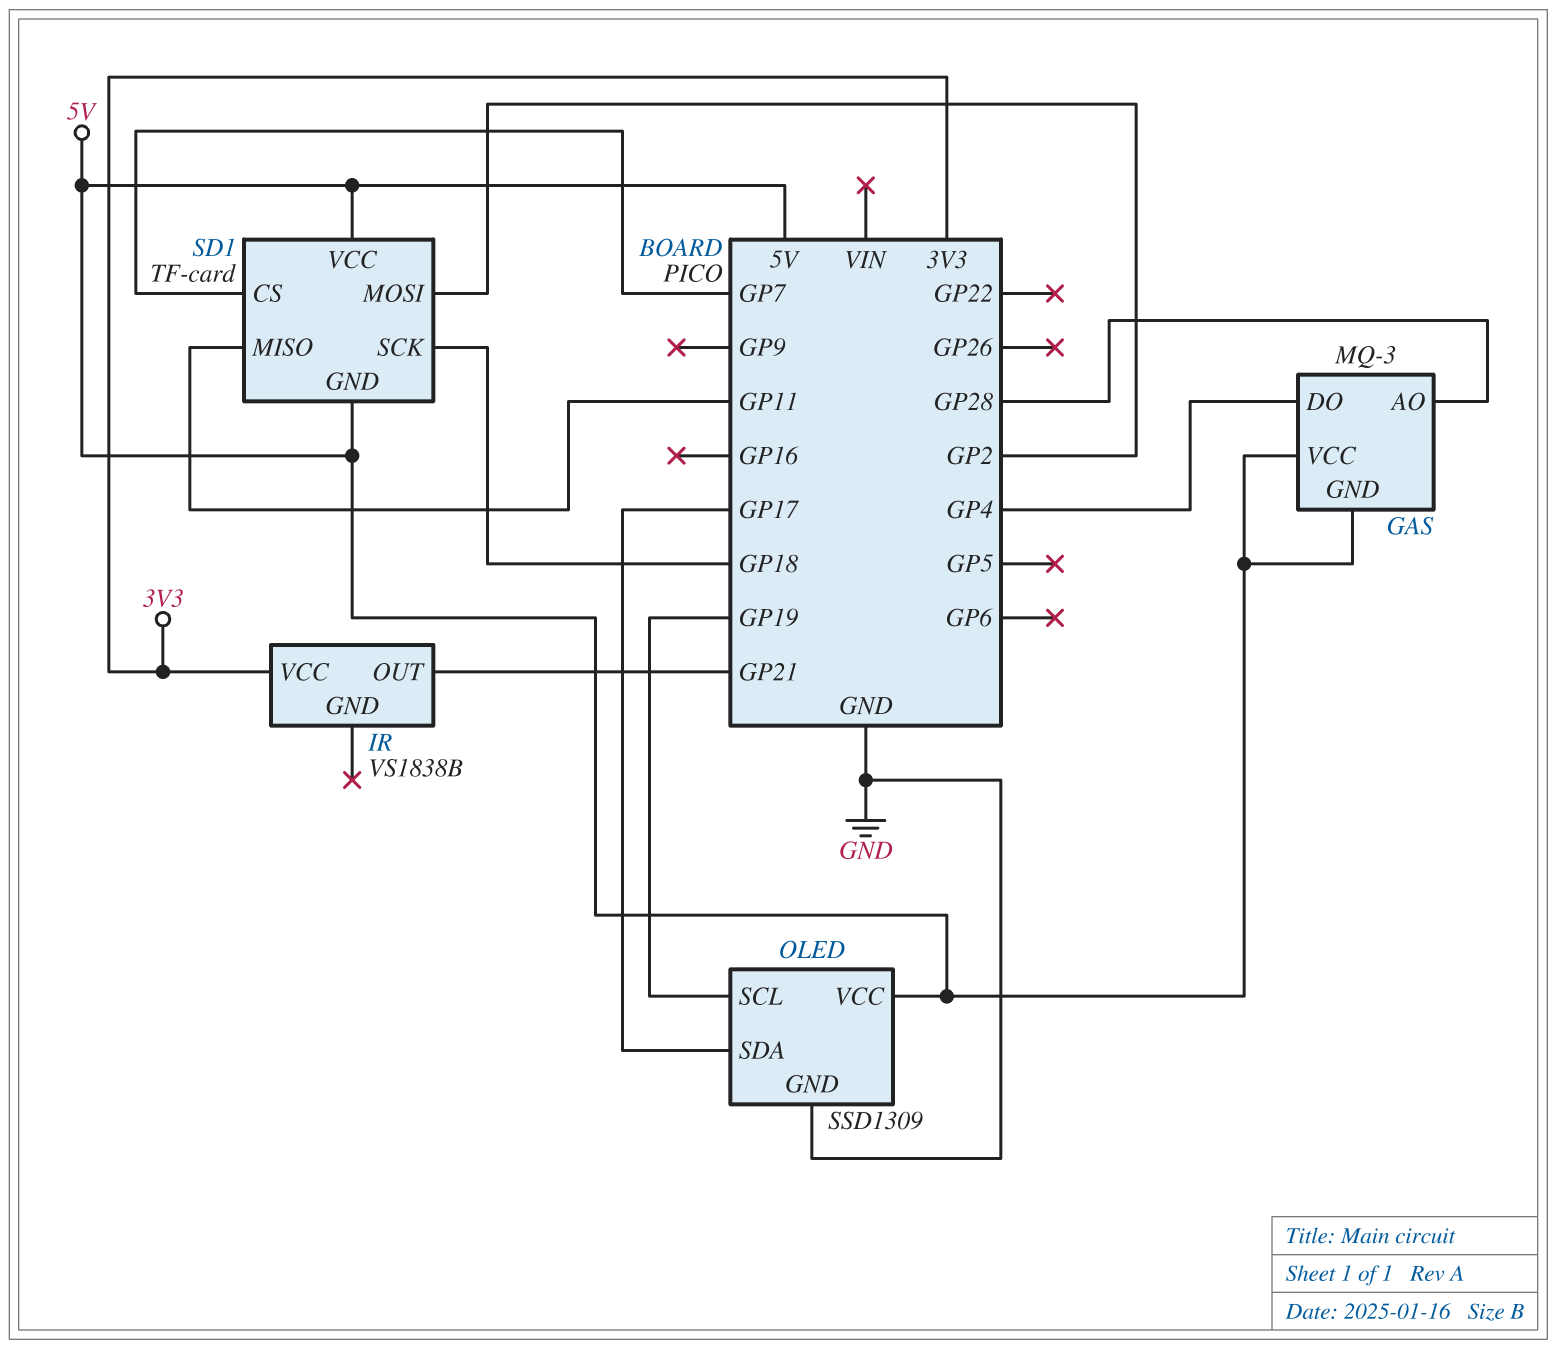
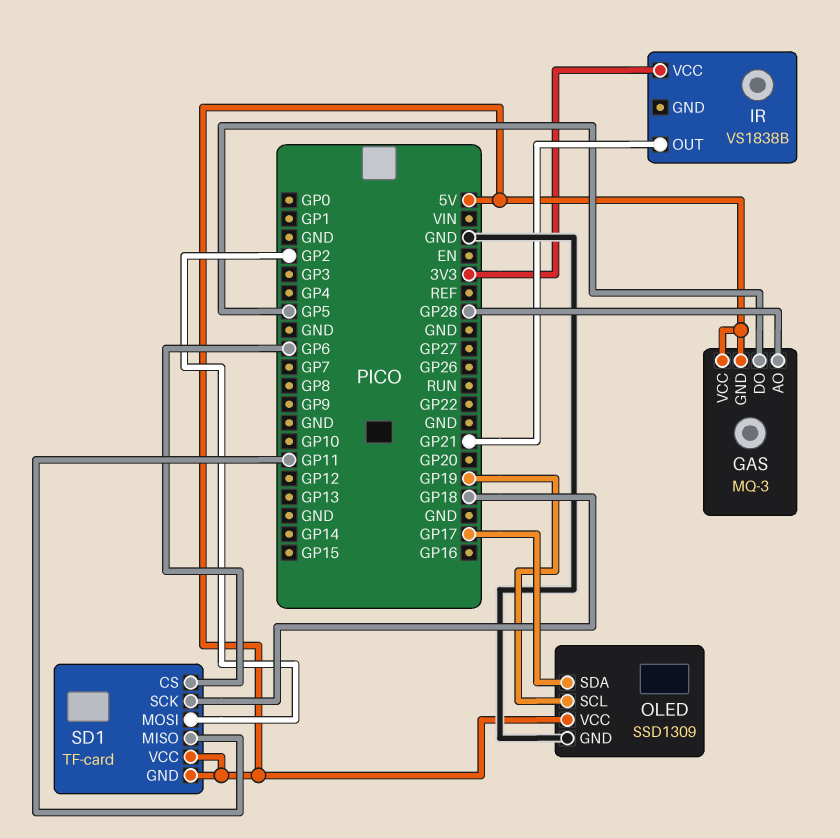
GAS pin DO: GP4 -> GP5
SD1 pin CS: GP7 -> GP6

